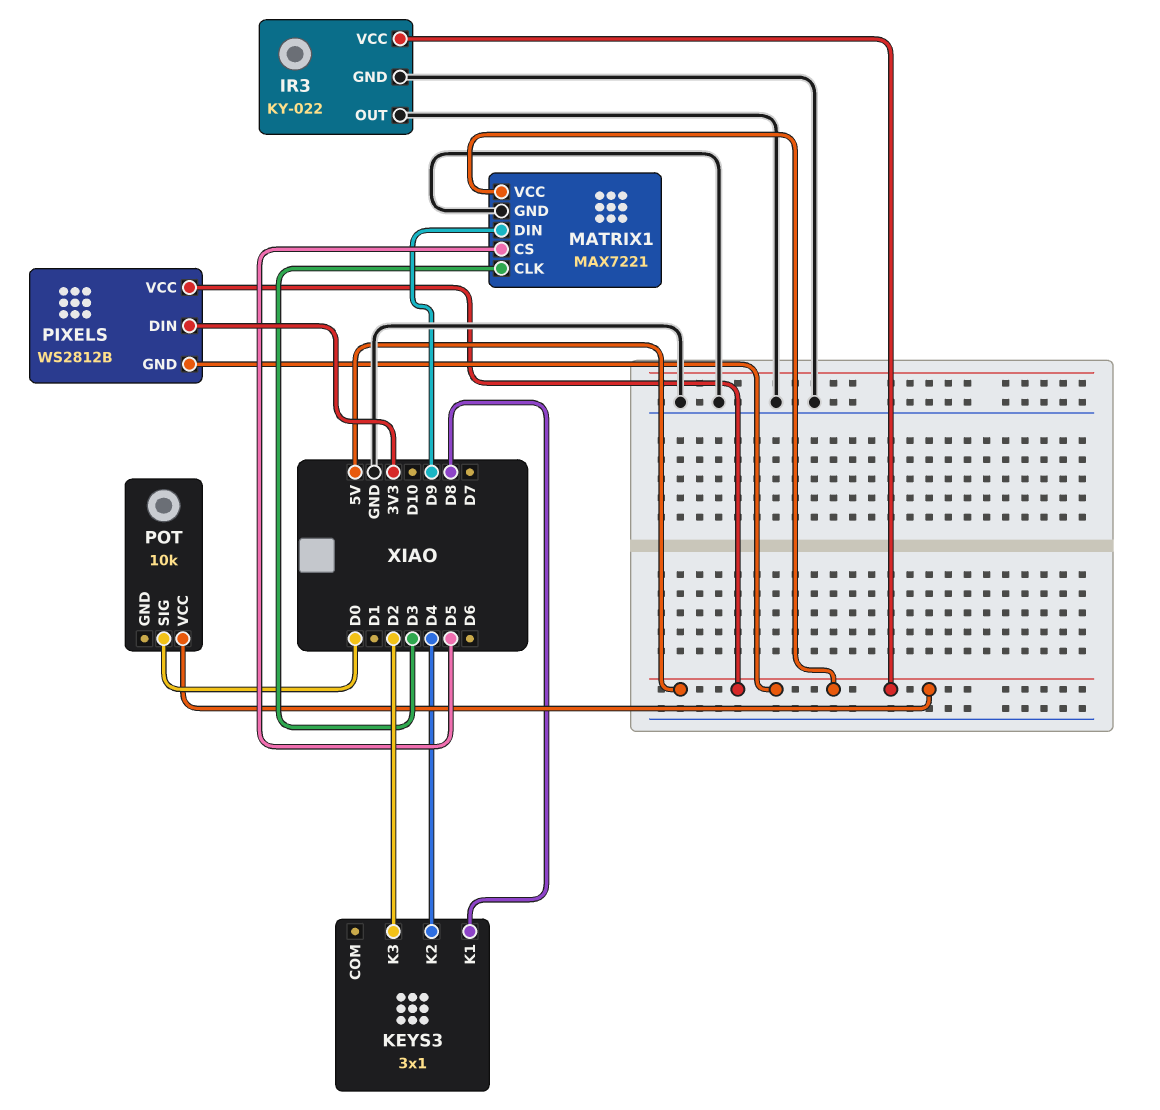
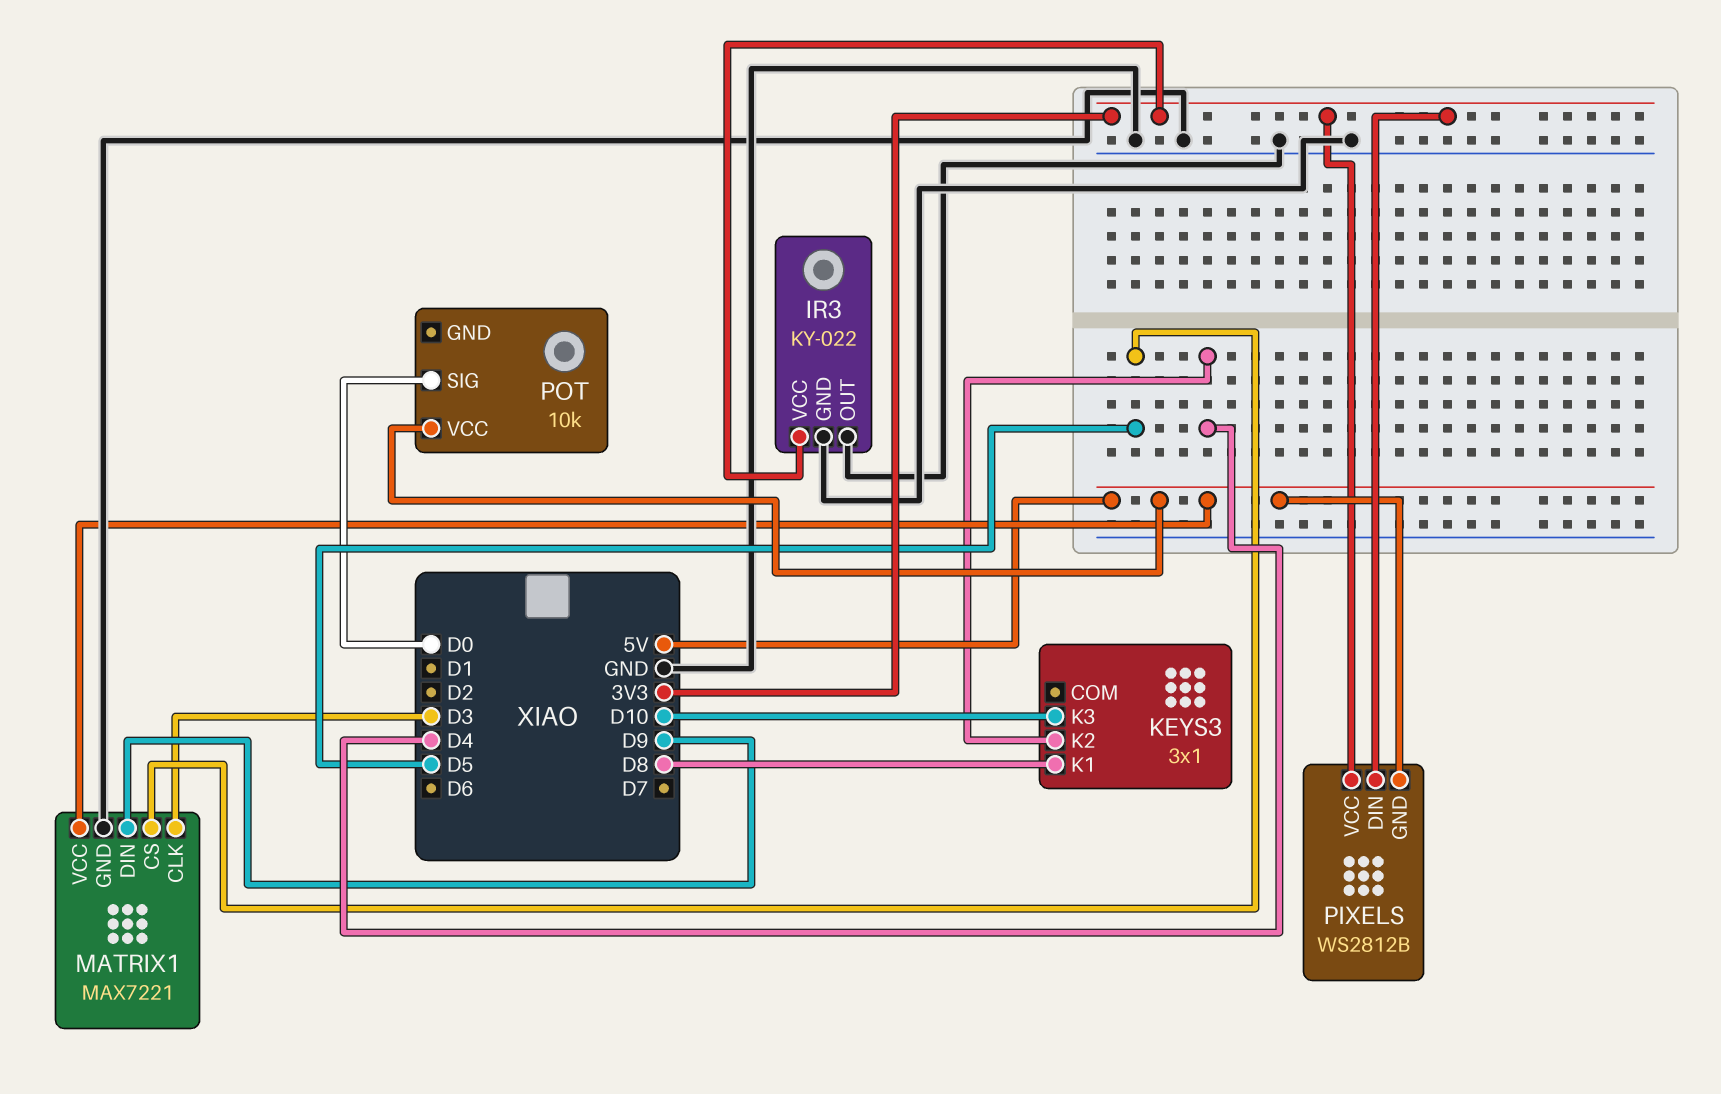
IR3 pin VCC: 5V -> 3V3
KEYS3 pin K3: D2 -> D10
PIXELS pin VCC: 5V -> 3V3

